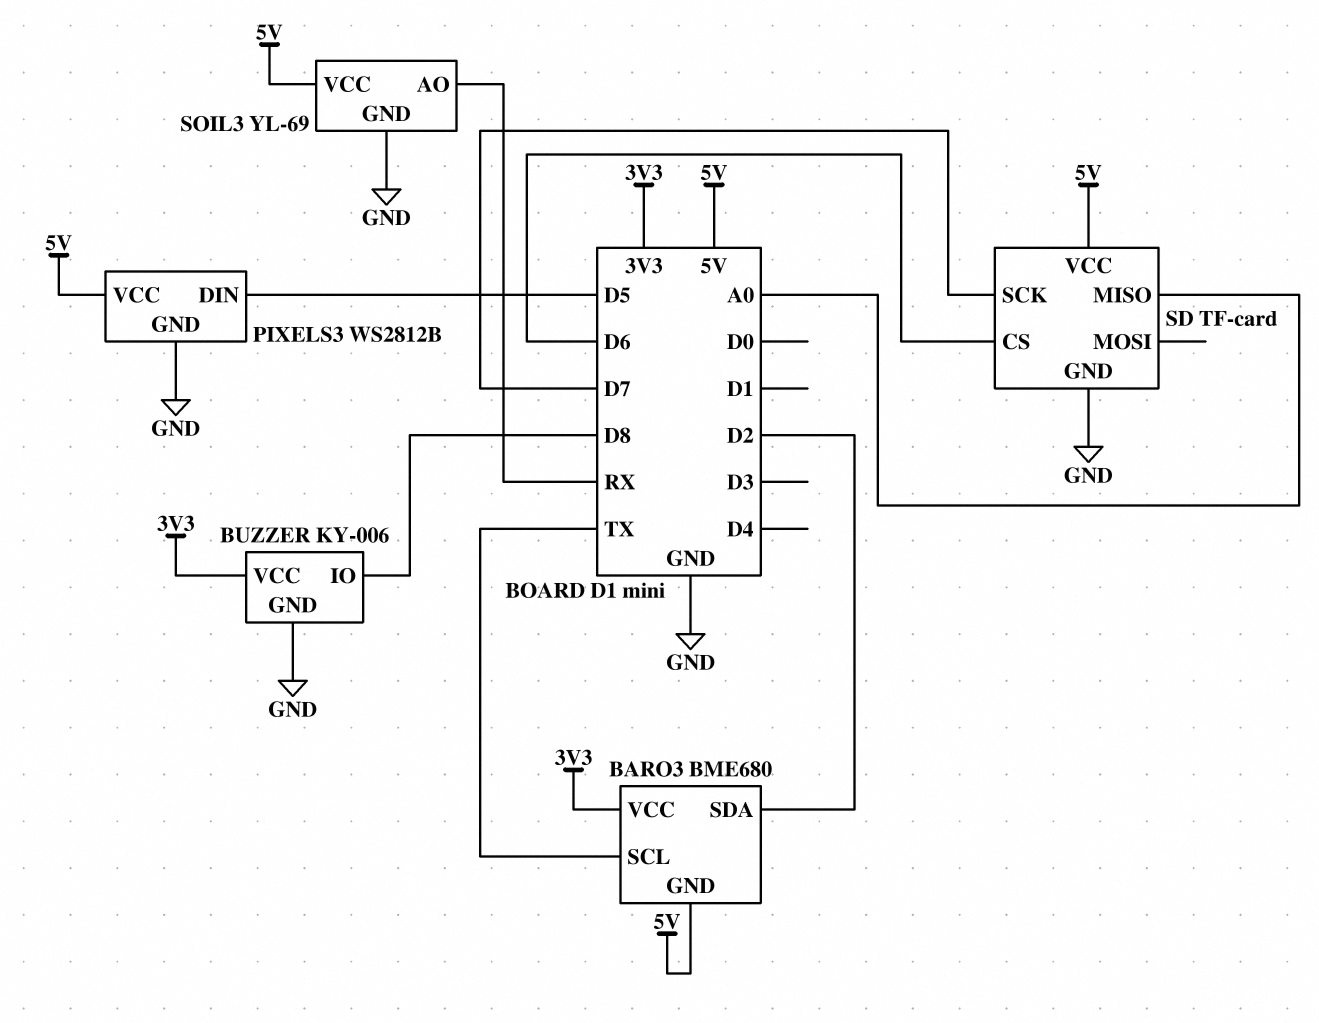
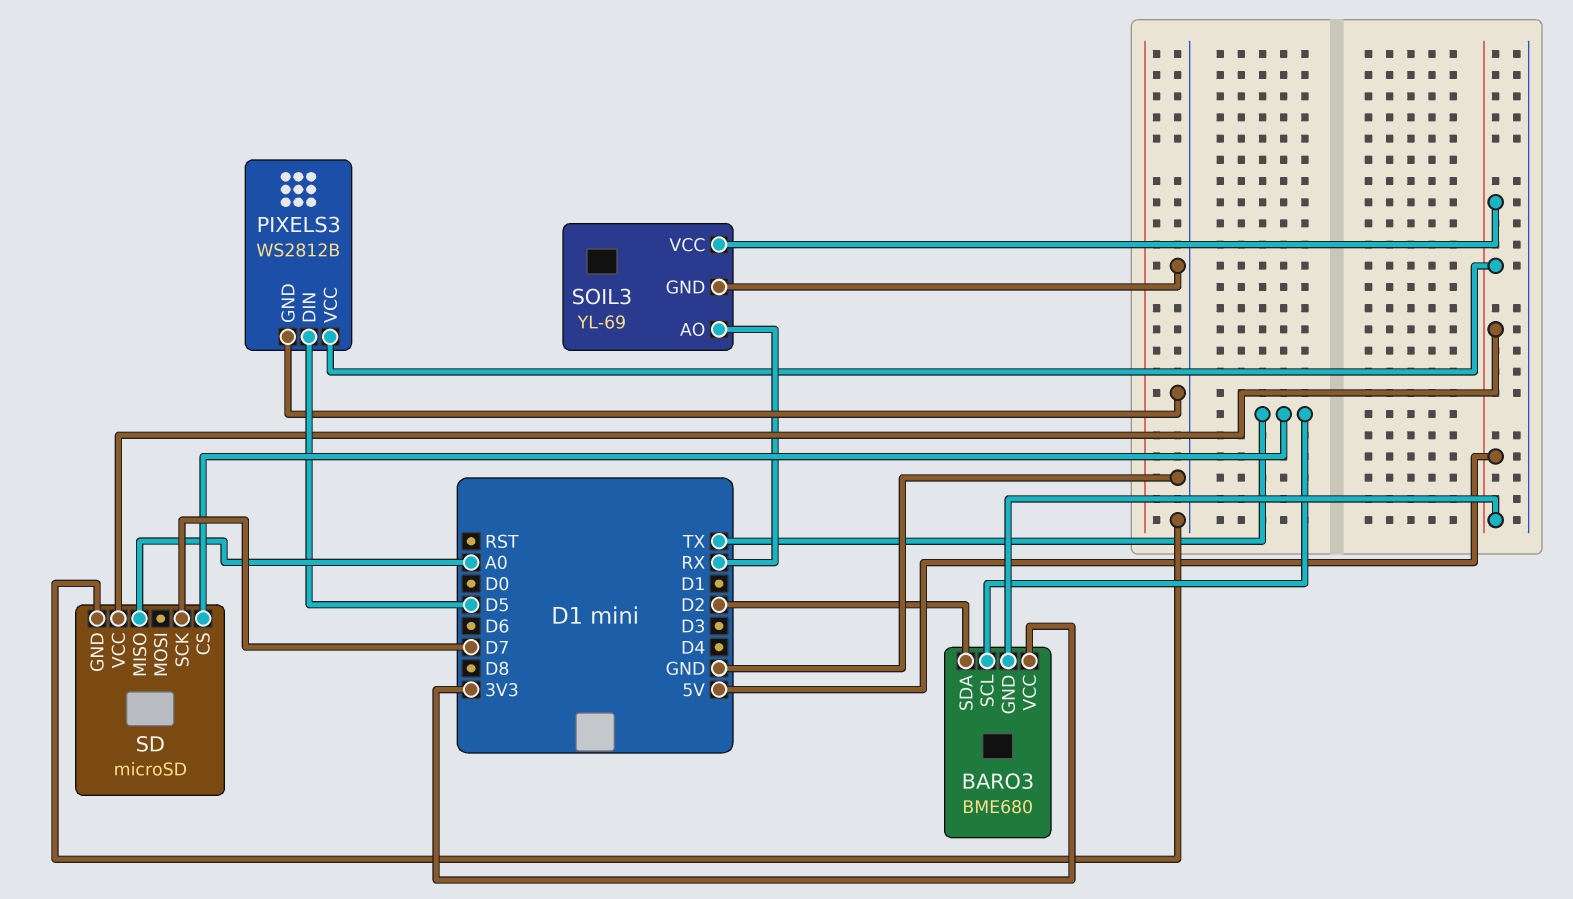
BUZZER: KY-006 -> none
BUZZER pin GND: GND -> none
BUZZER pin IO: D8 -> none
BUZZER pin VCC: 3V3 -> none
SD: TF-card -> microSD
SD pin CS: D6 -> TX

